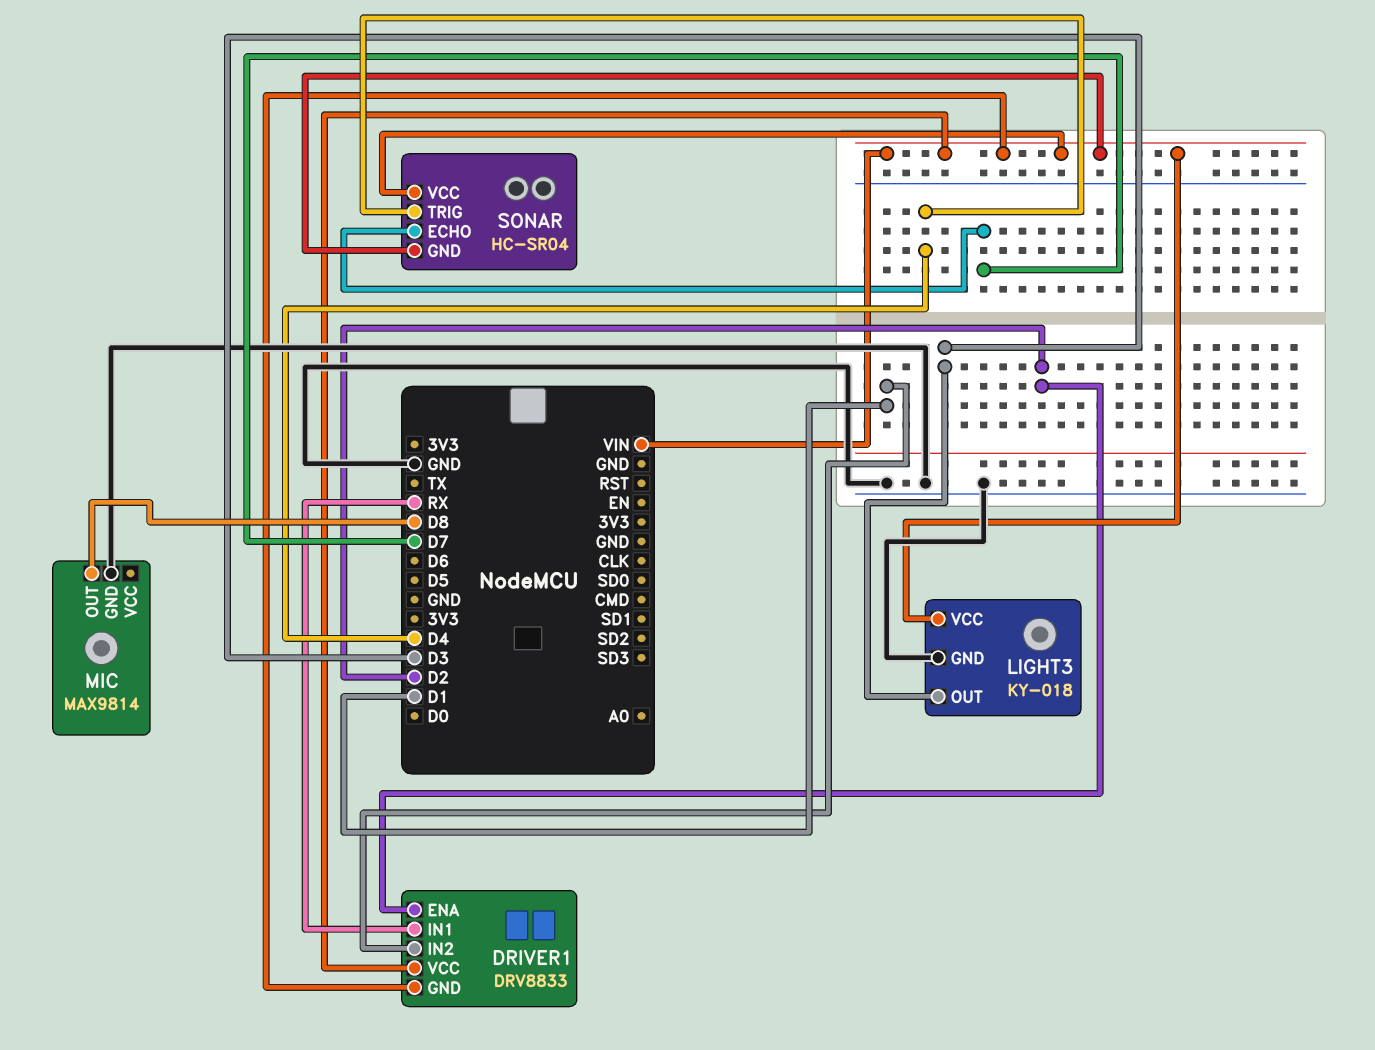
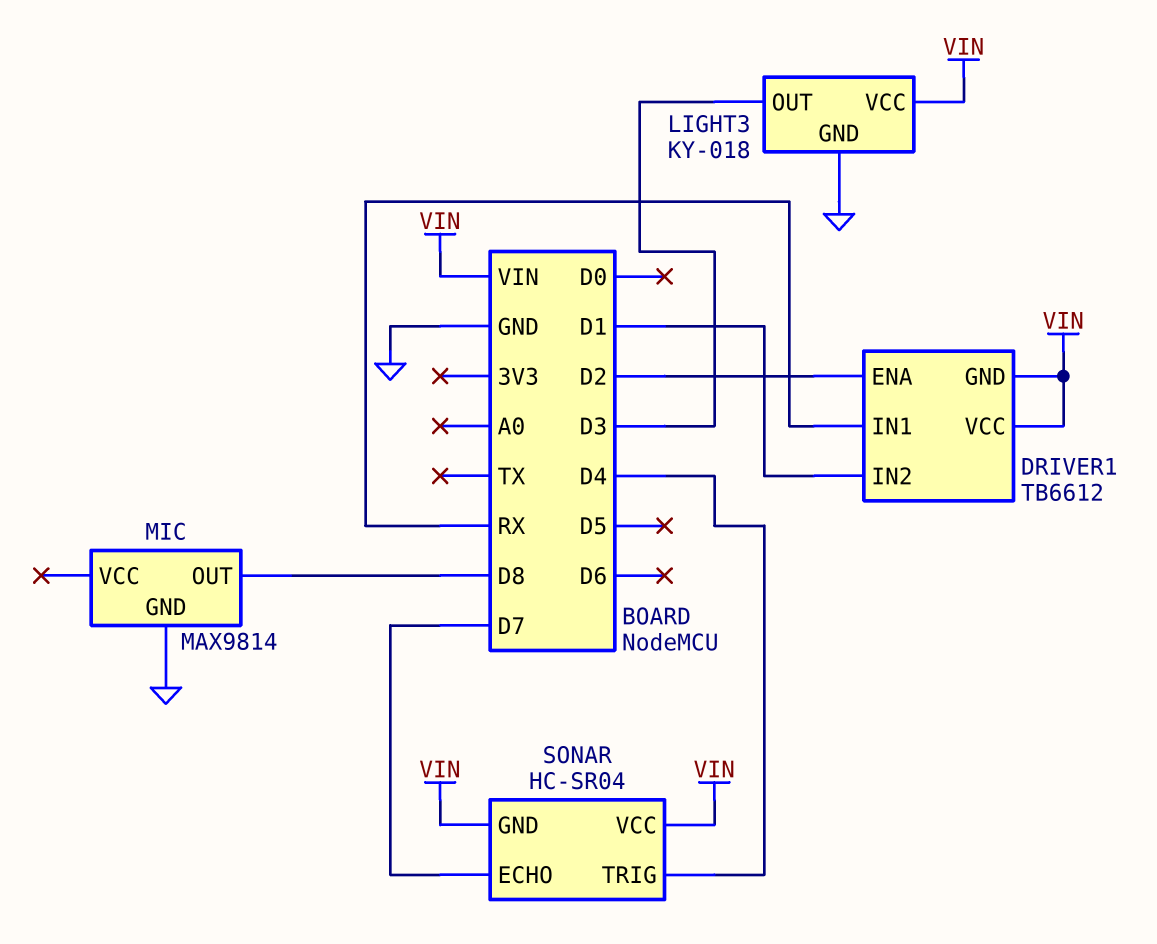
DRIVER1: DRV8833 -> TB6612

